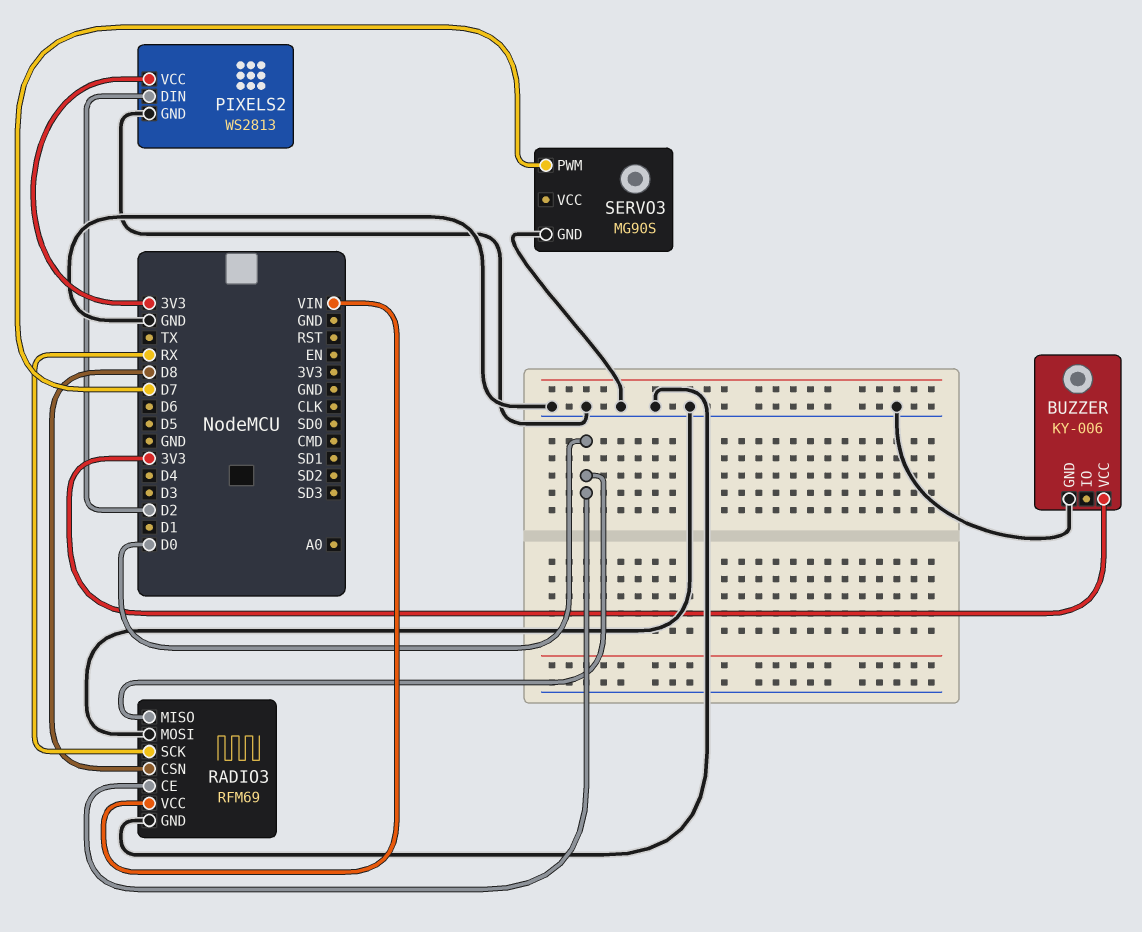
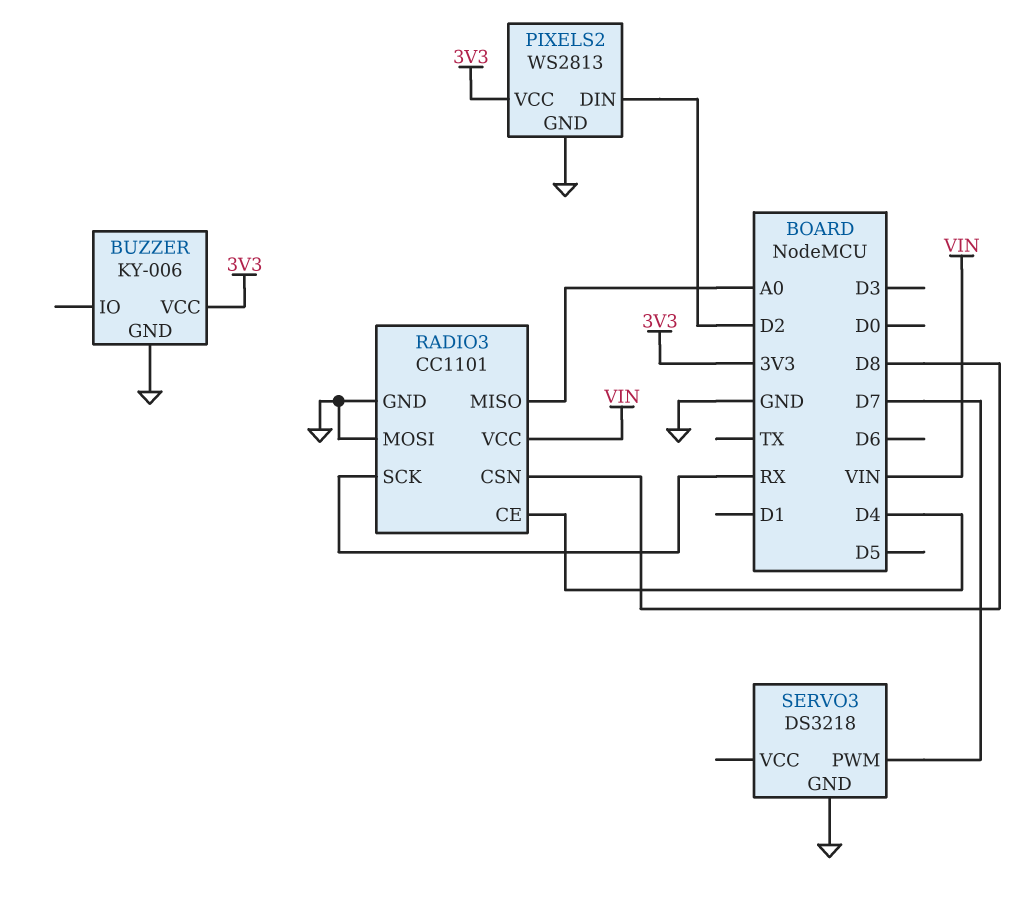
RADIO3: RFM69 -> CC1101
RADIO3 pin CE: D0 -> D4
RADIO3 pin MISO: D0 -> A0
SERVO3: MG90S -> DS3218

